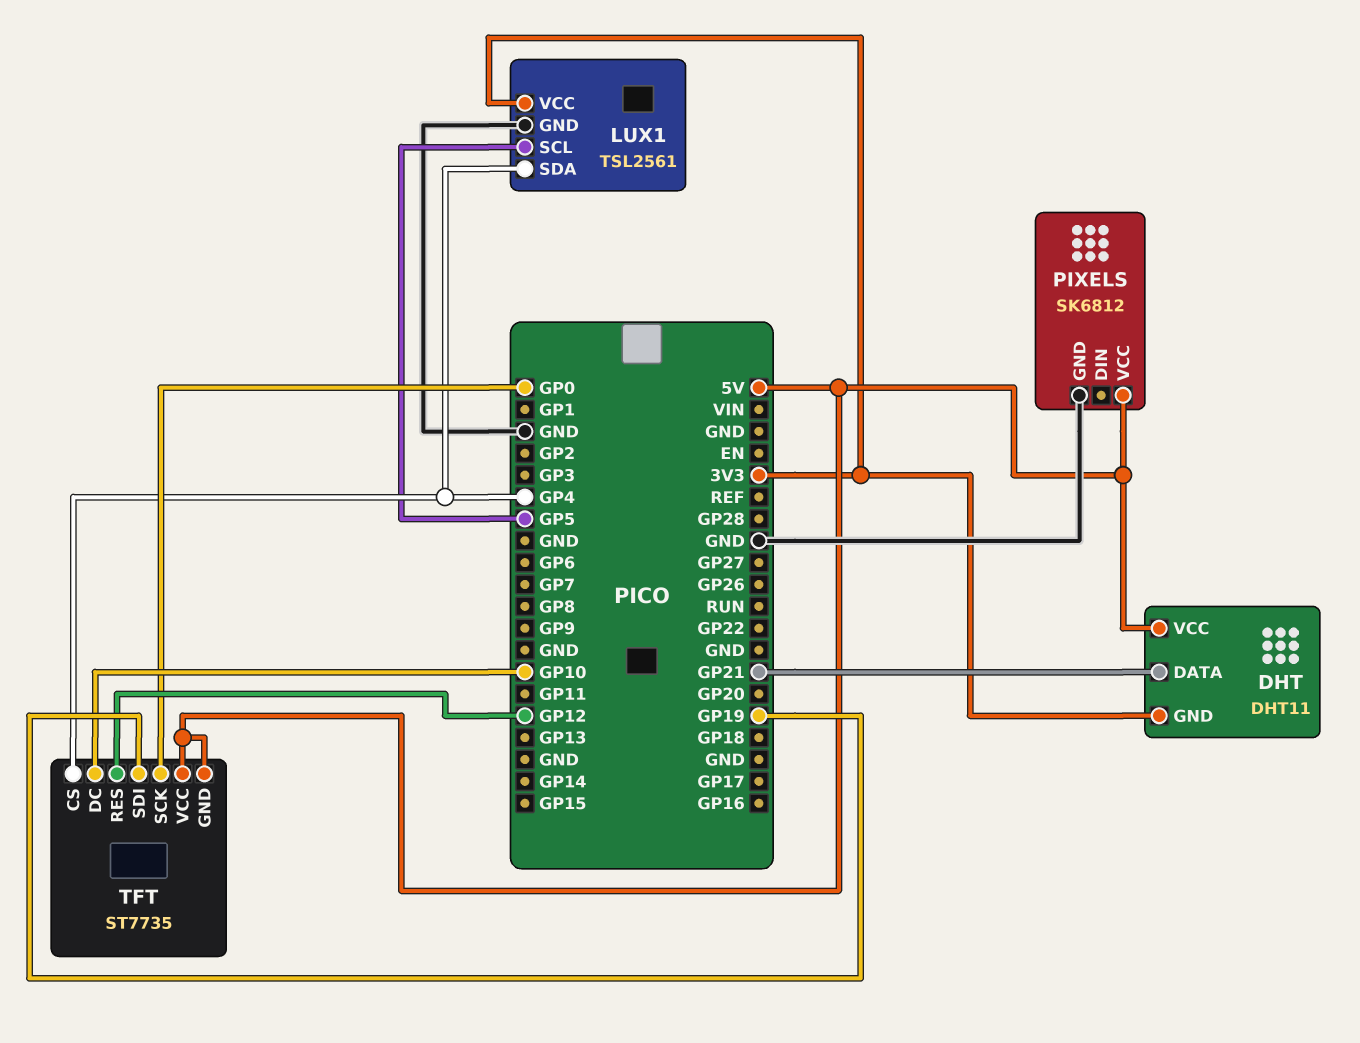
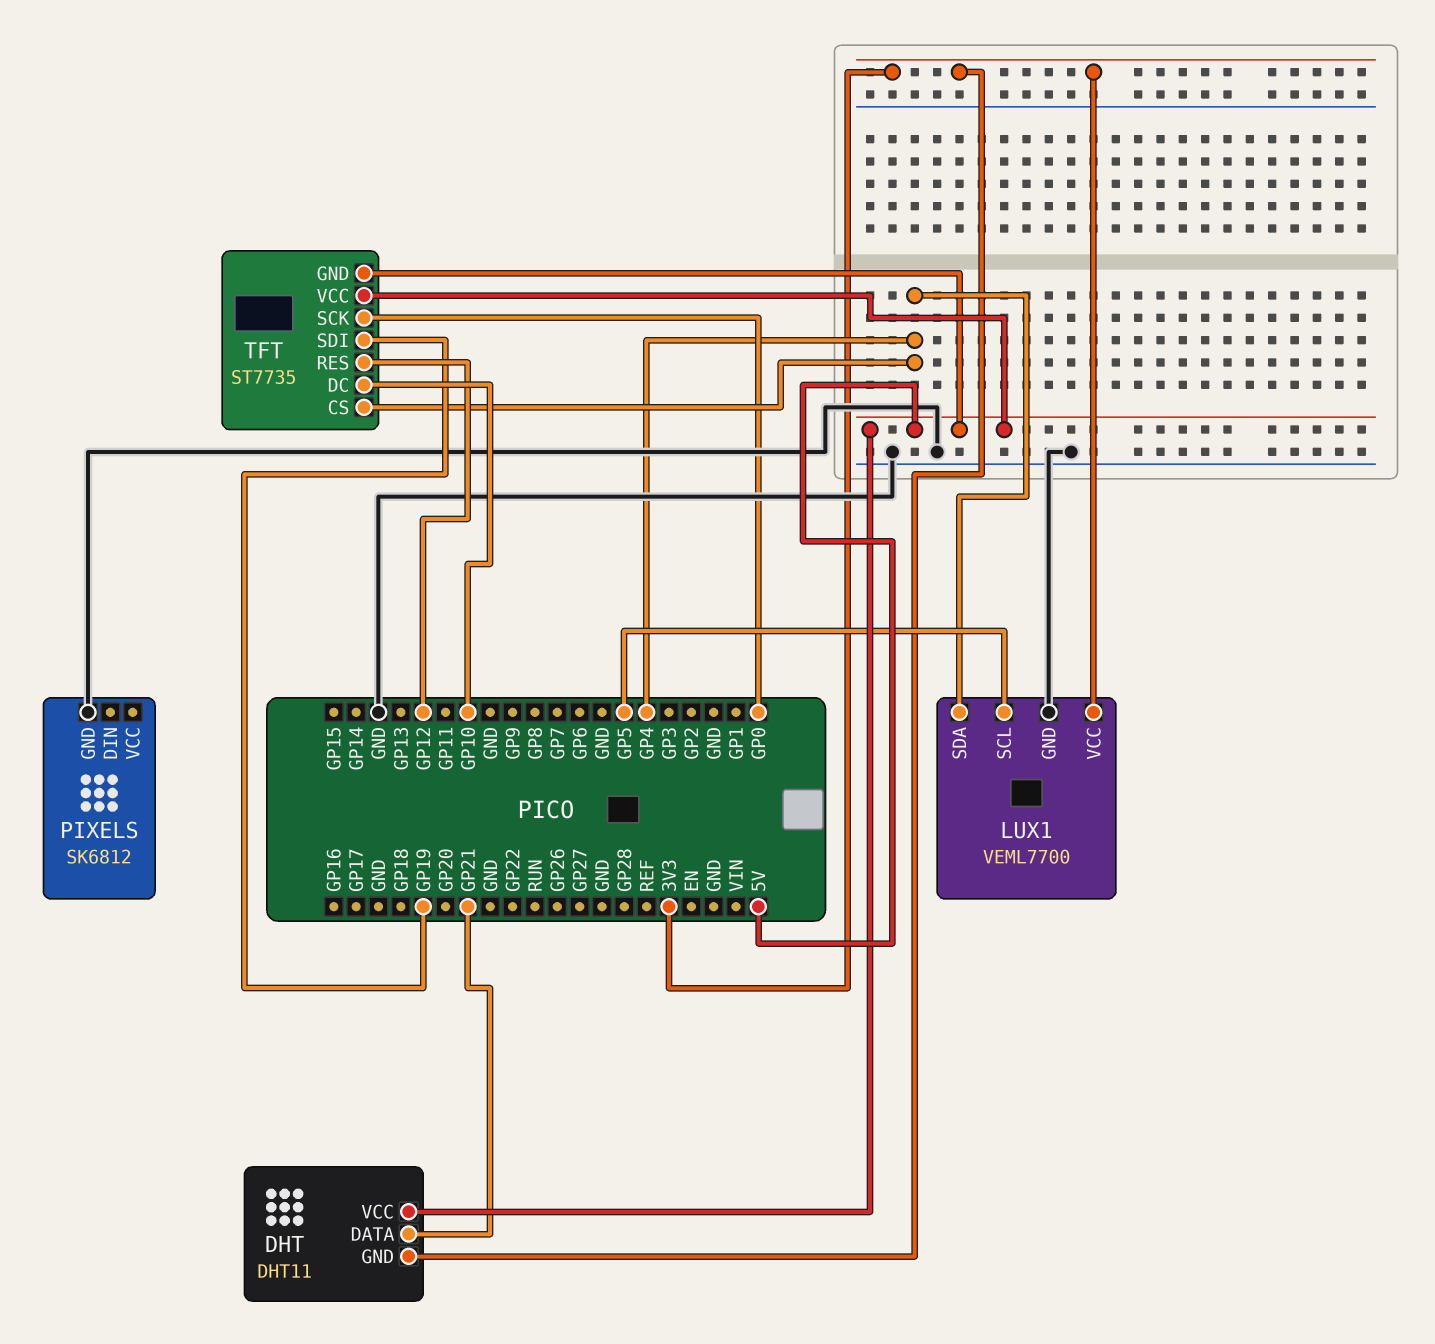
LUX1: TSL2561 -> VEML7700
PIXELS pin VCC: 5V -> none

